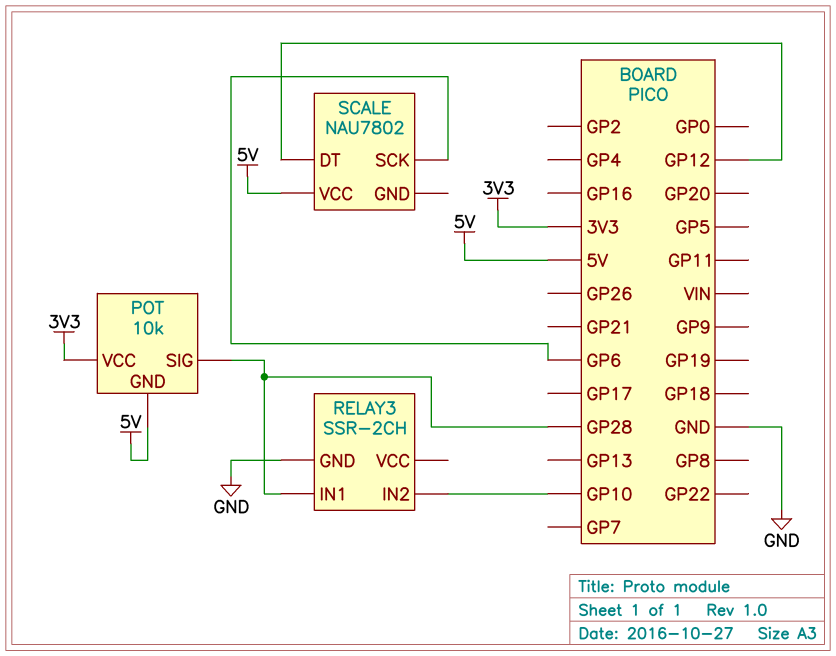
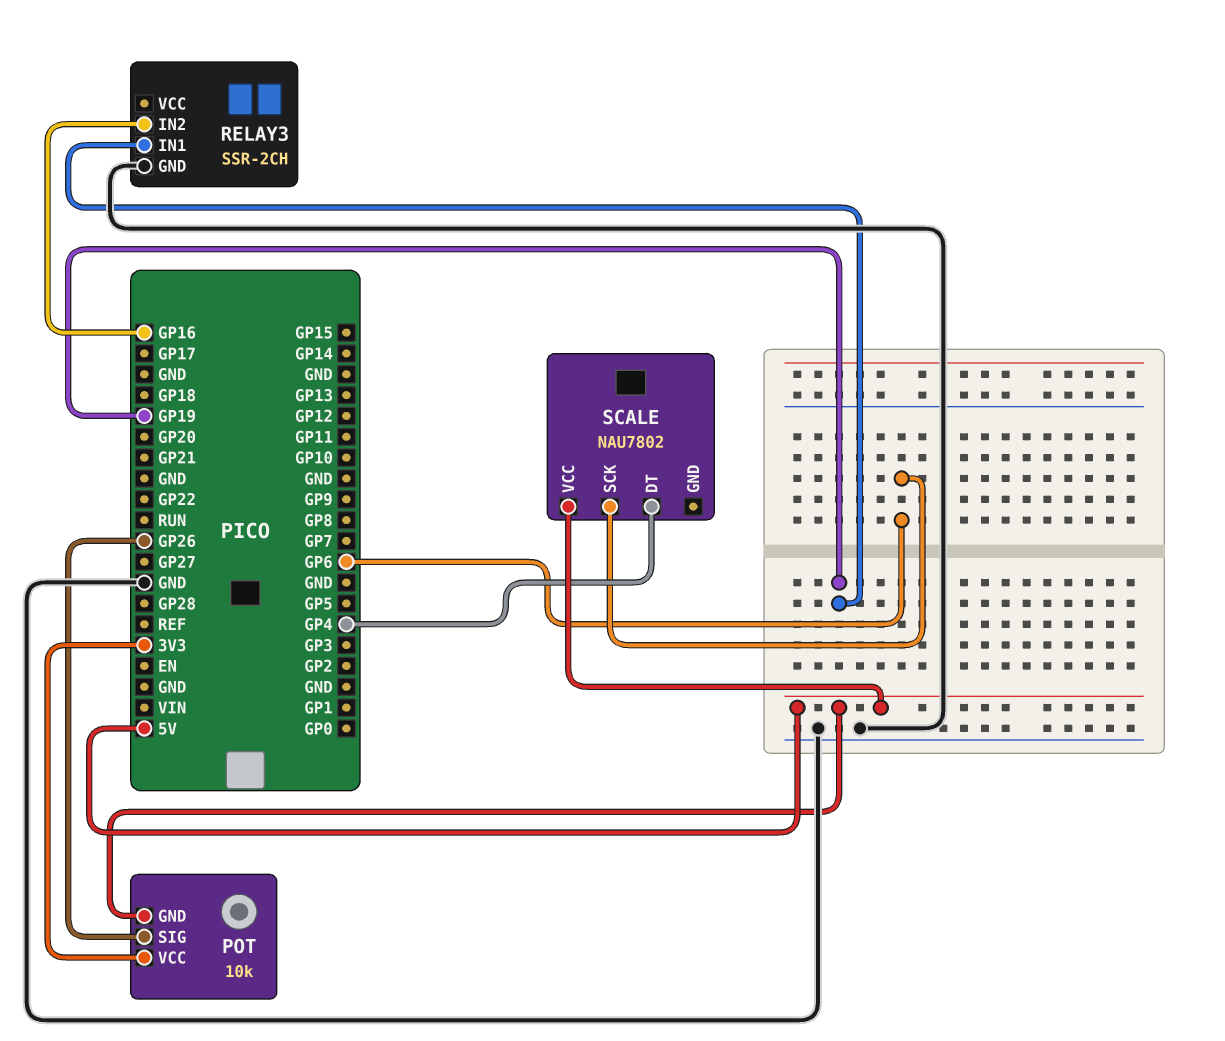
POT pin SIG: GP28 -> GP26
RELAY3 pin IN1: GP28 -> GP19
RELAY3 pin IN2: GP10 -> GP16
SCALE pin DT: GP12 -> GP4

